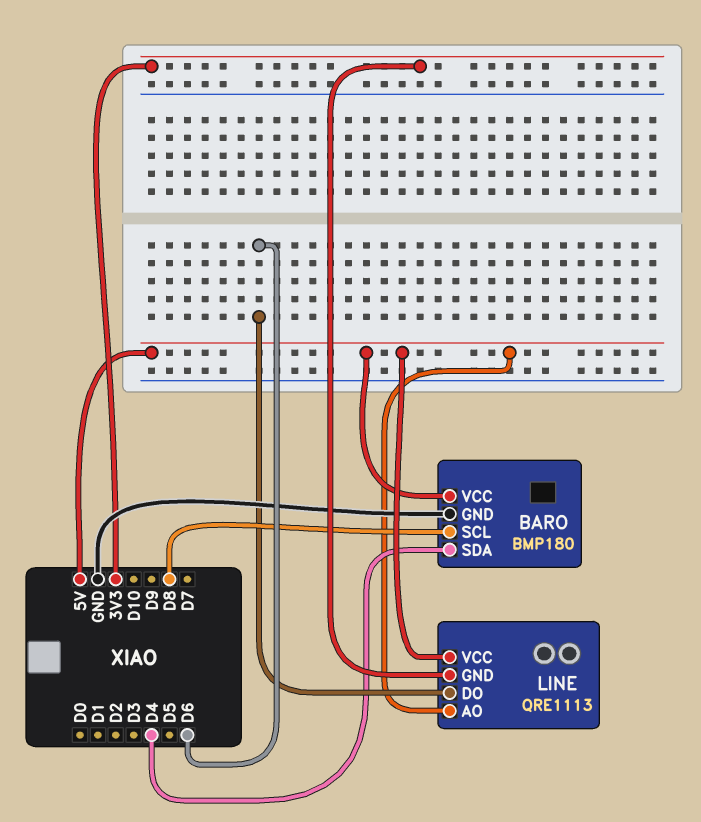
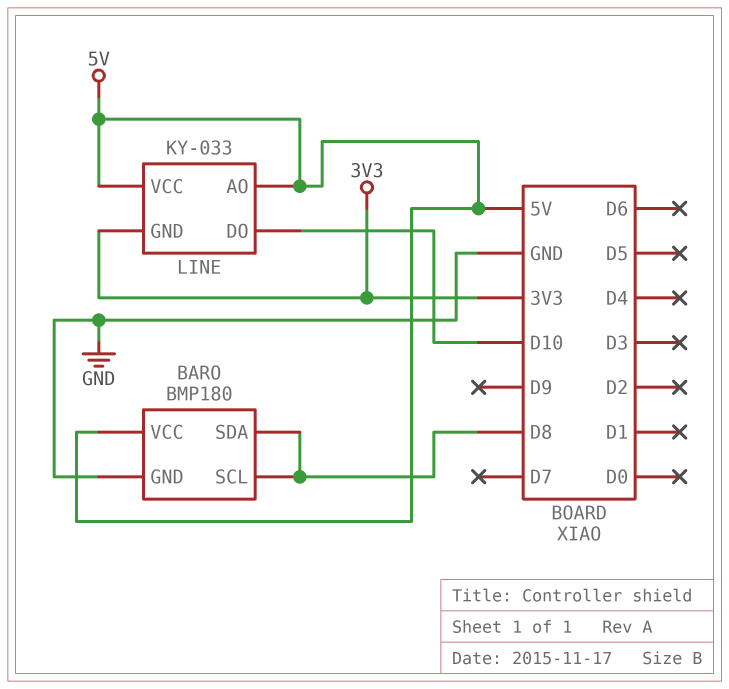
BARO pin SDA: D4 -> D8
LINE: QRE1113 -> KY-033
LINE pin DO: D6 -> D10

